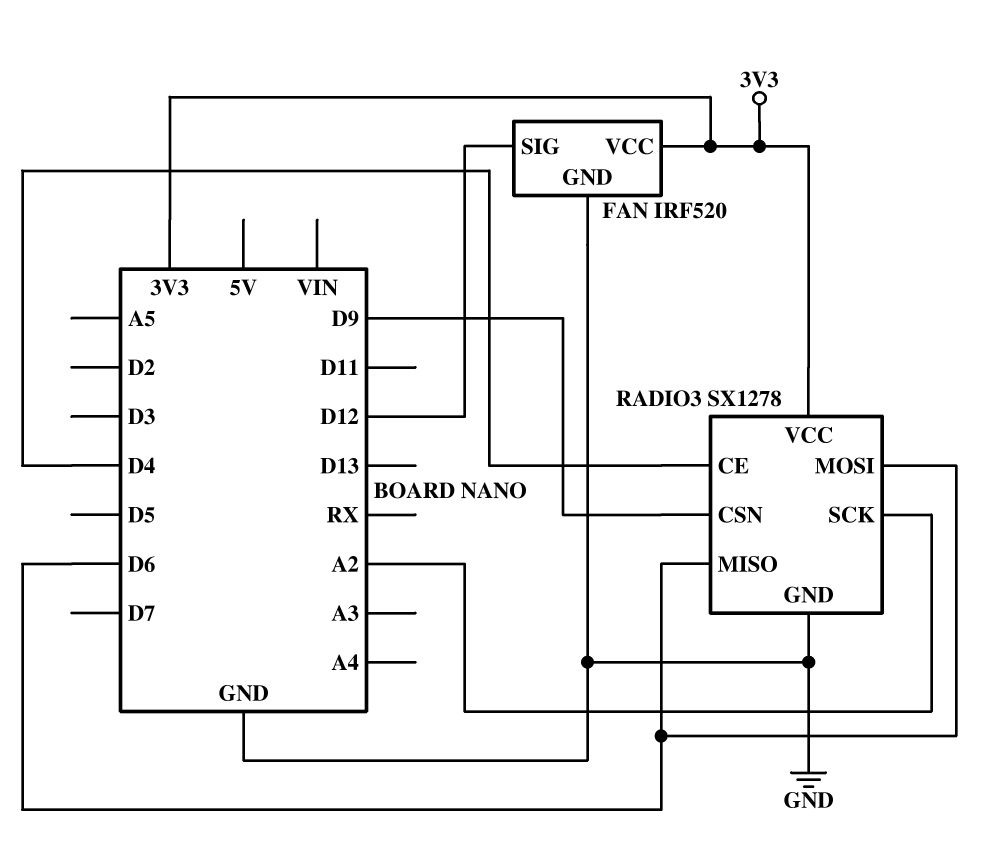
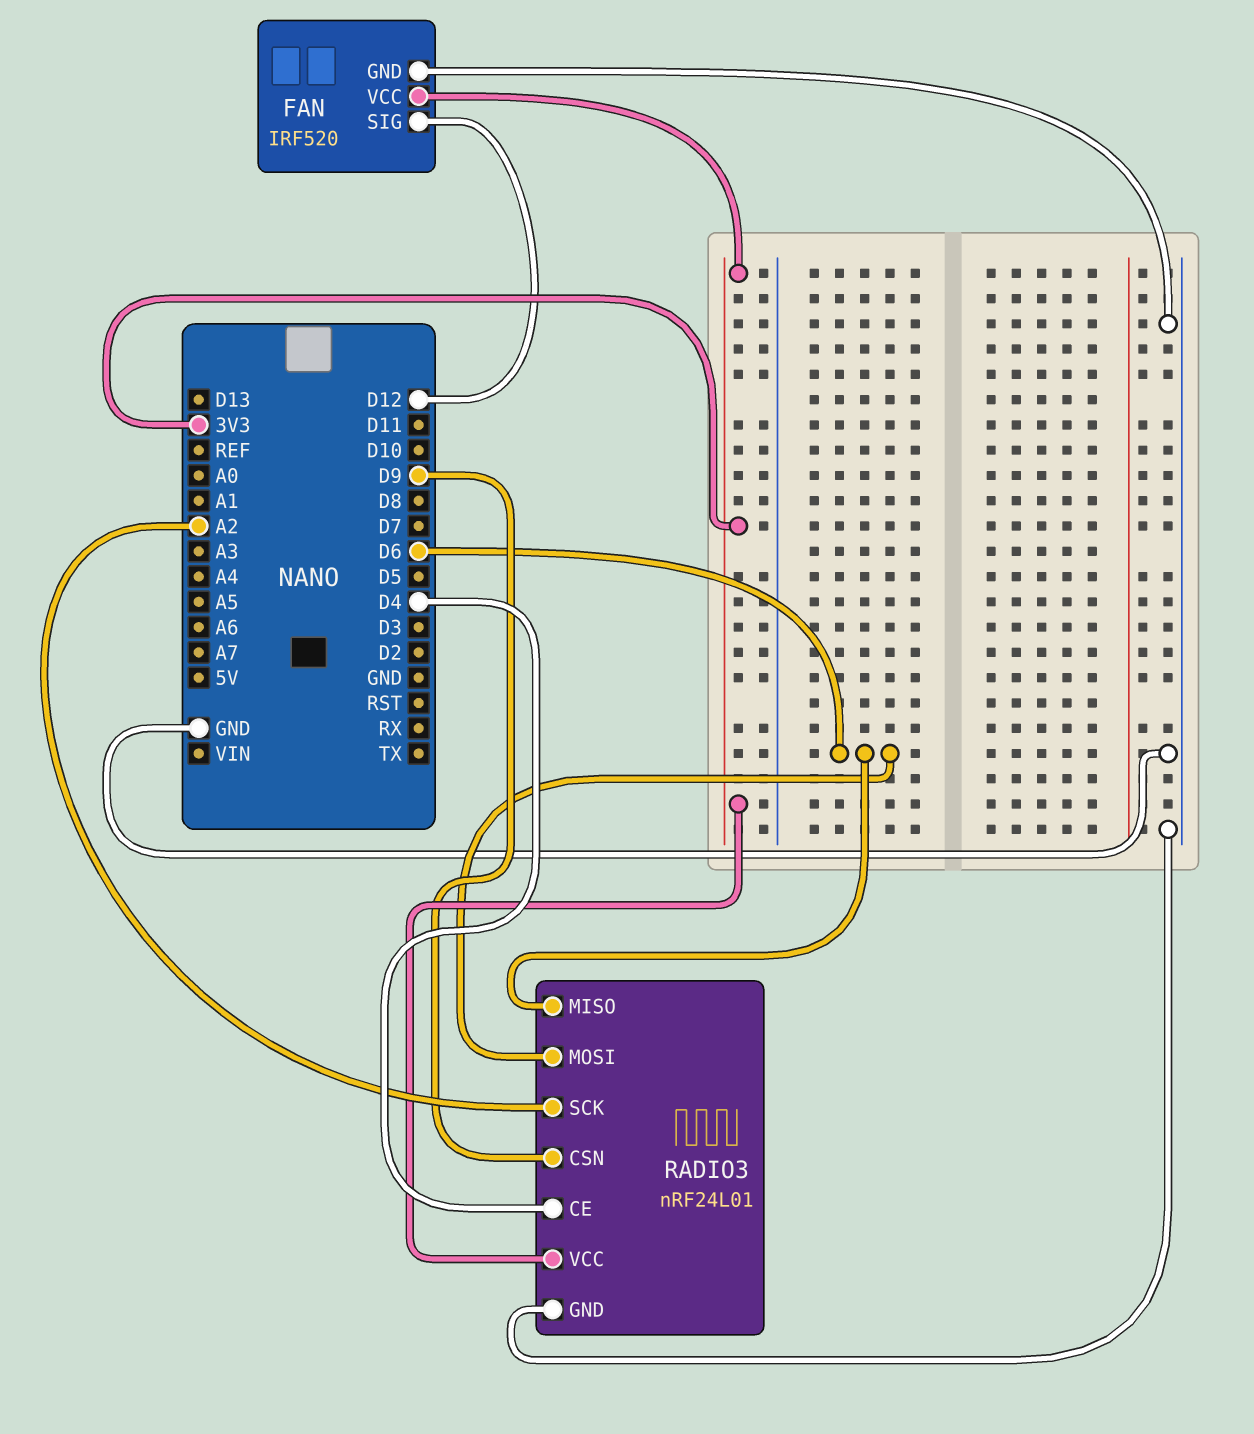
RADIO3: SX1278 -> nRF24L01

